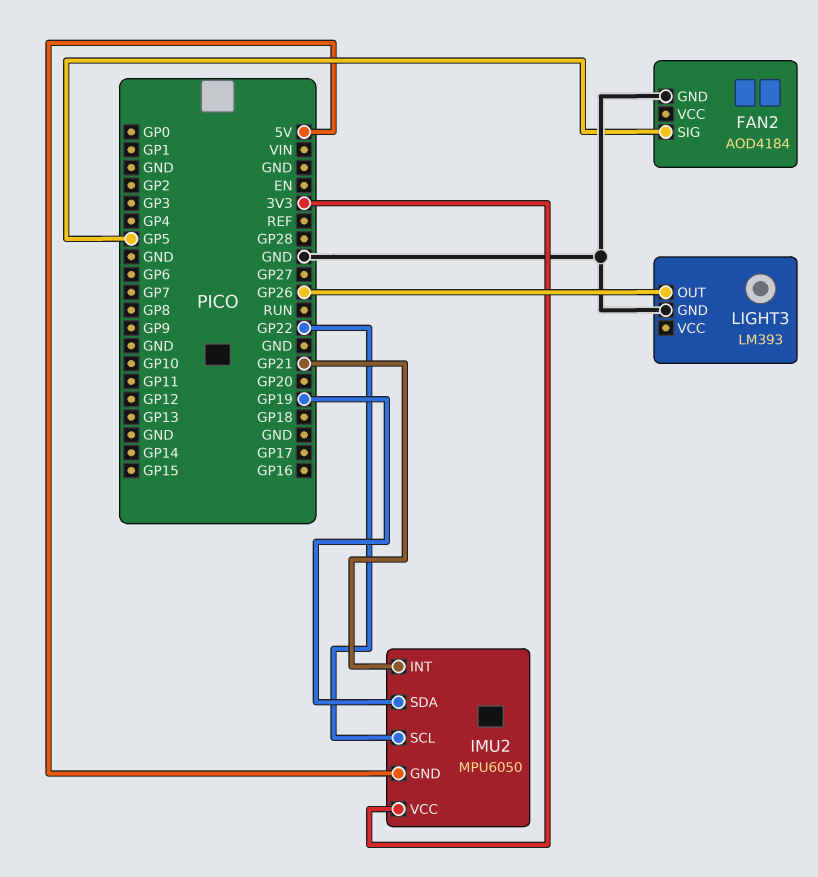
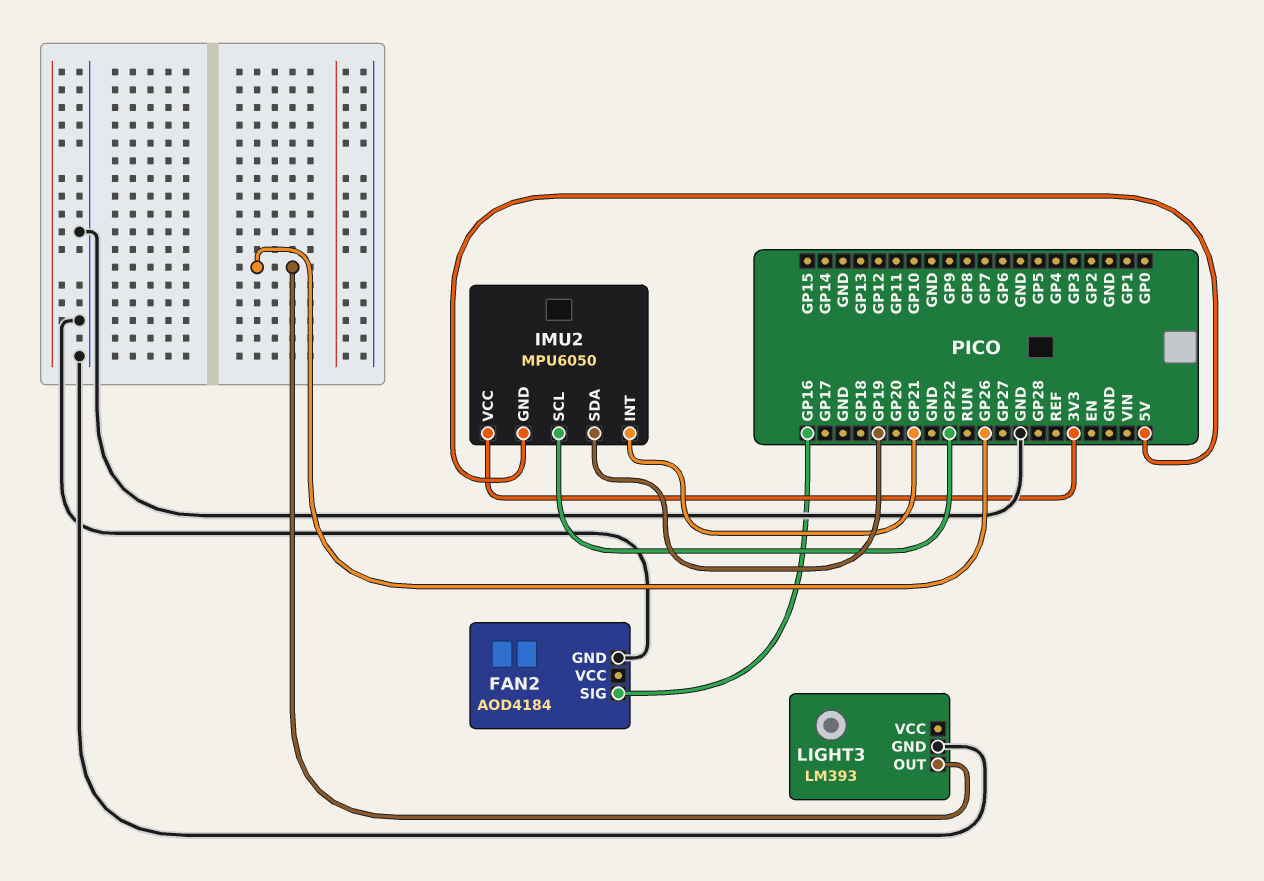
FAN2 pin SIG: GP5 -> GP16

